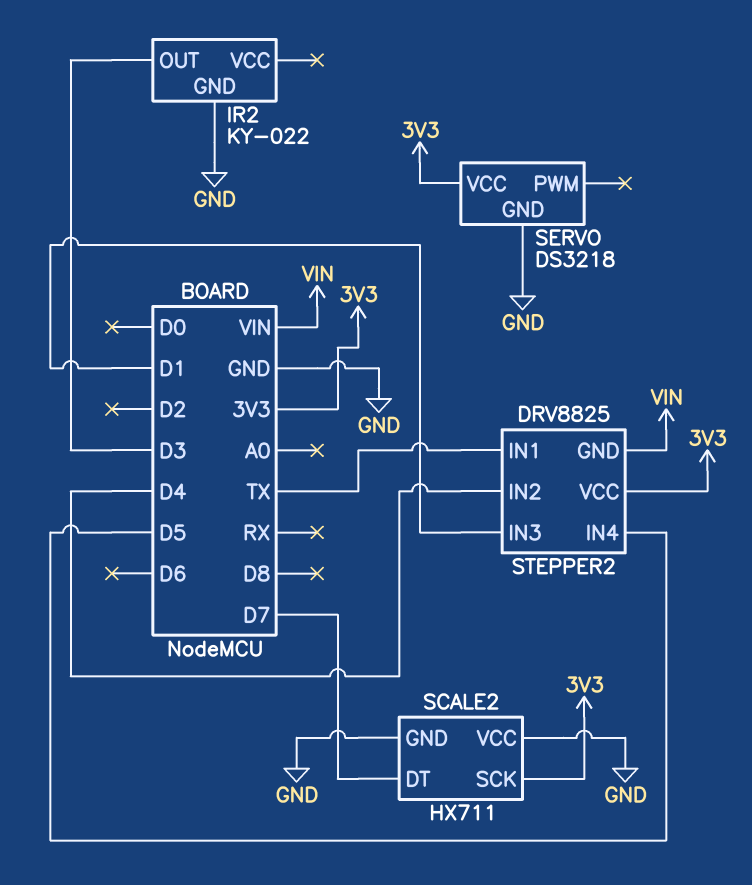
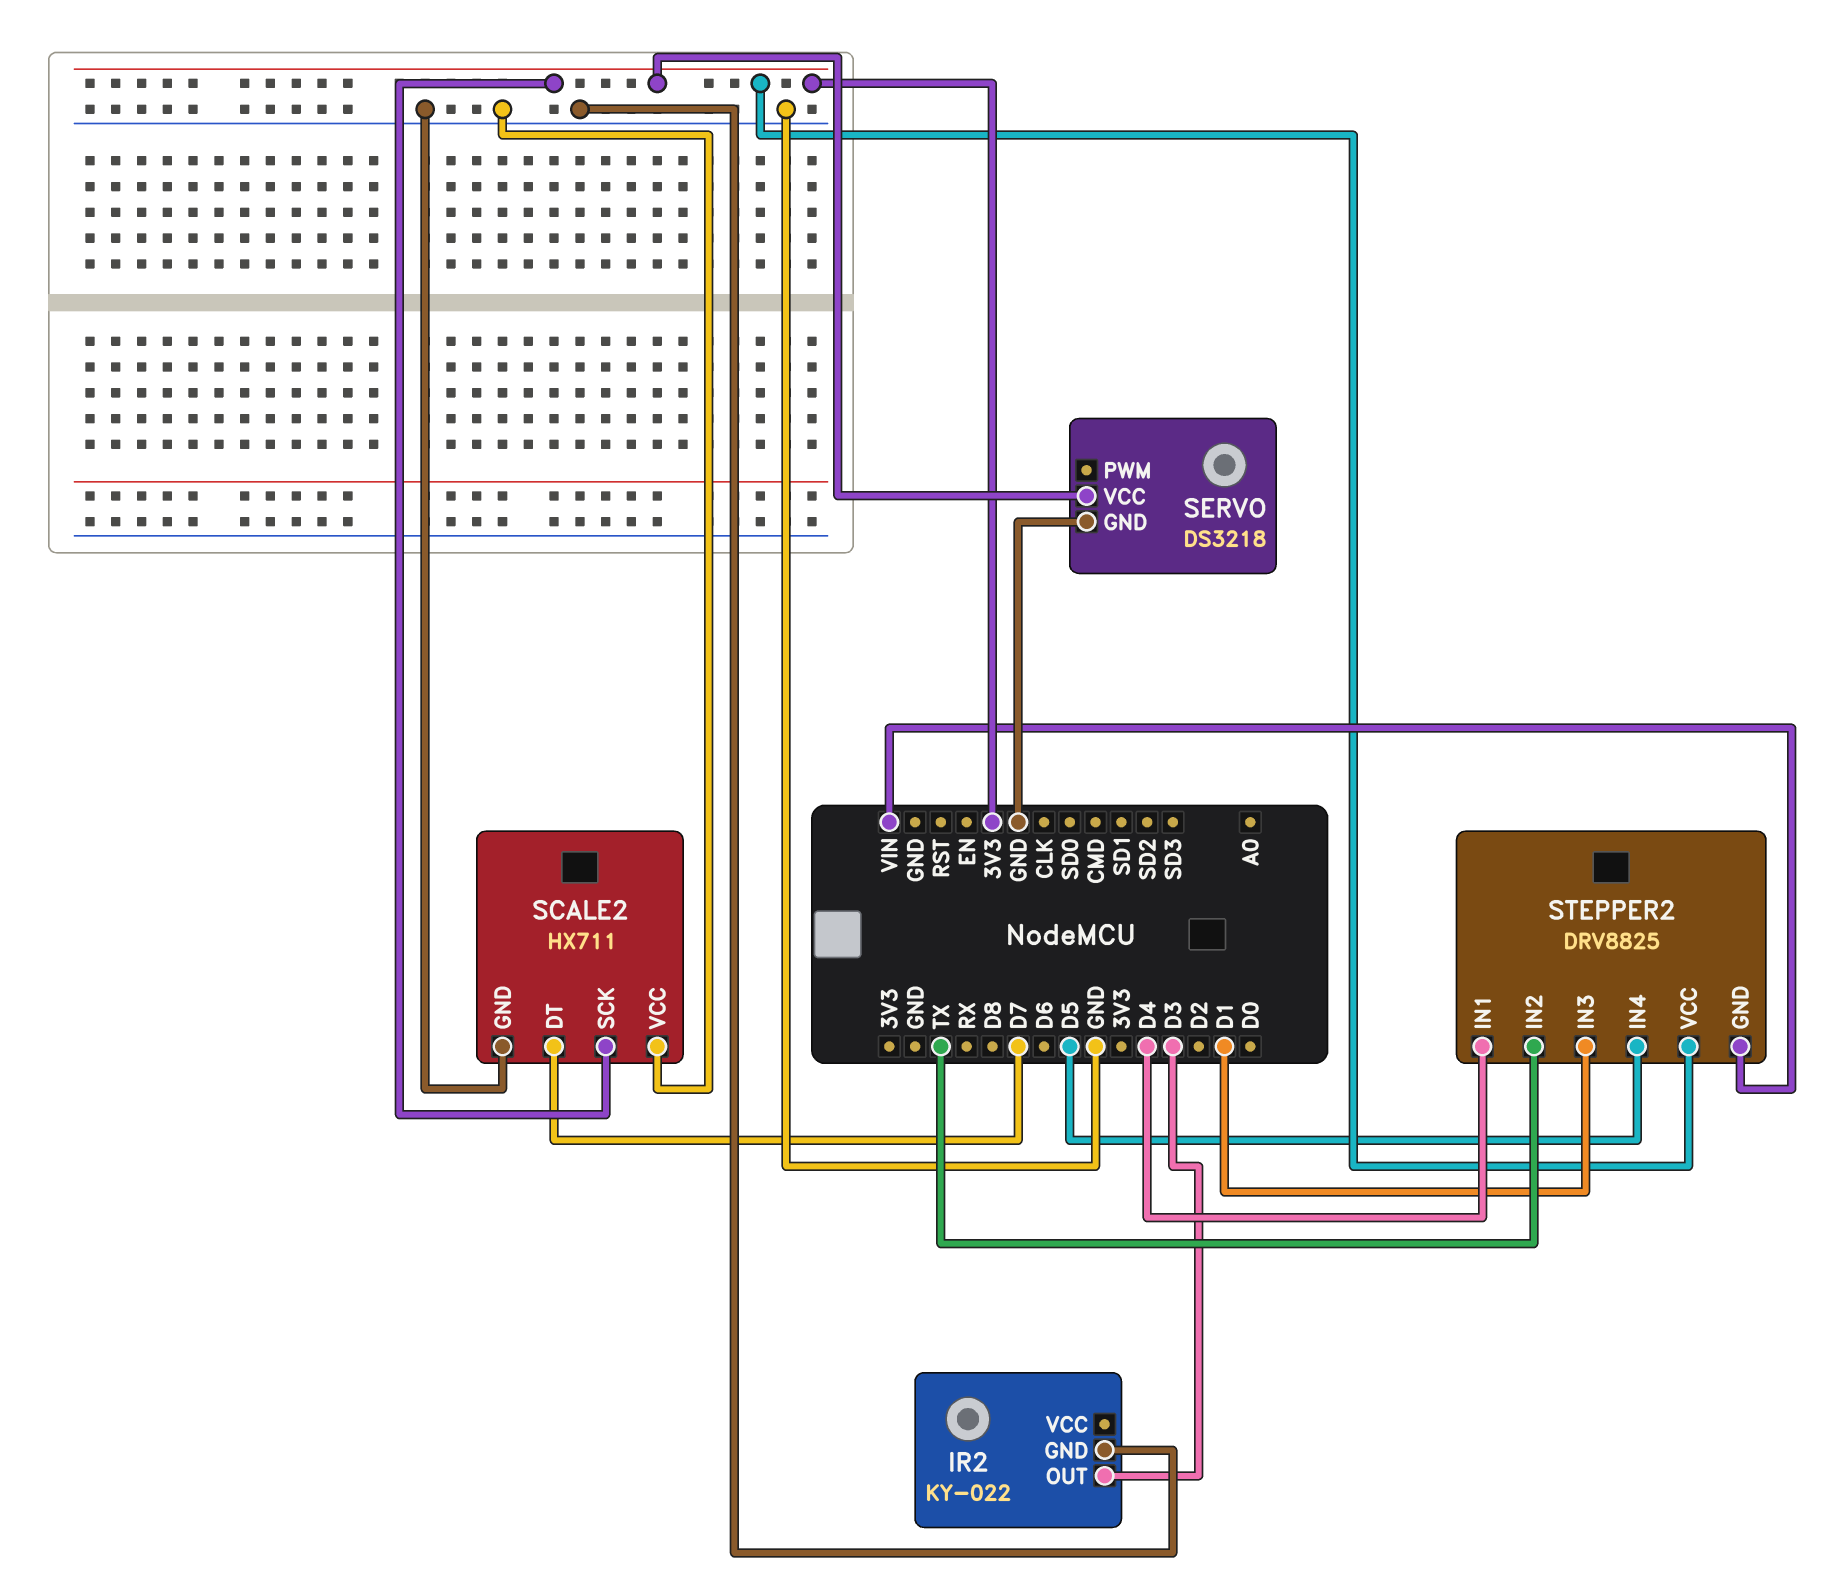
STEPPER2 pin IN1: TX -> D4
STEPPER2 pin IN2: D4 -> TX

